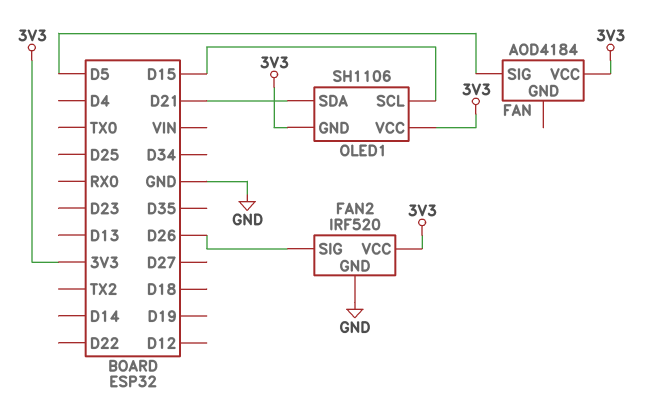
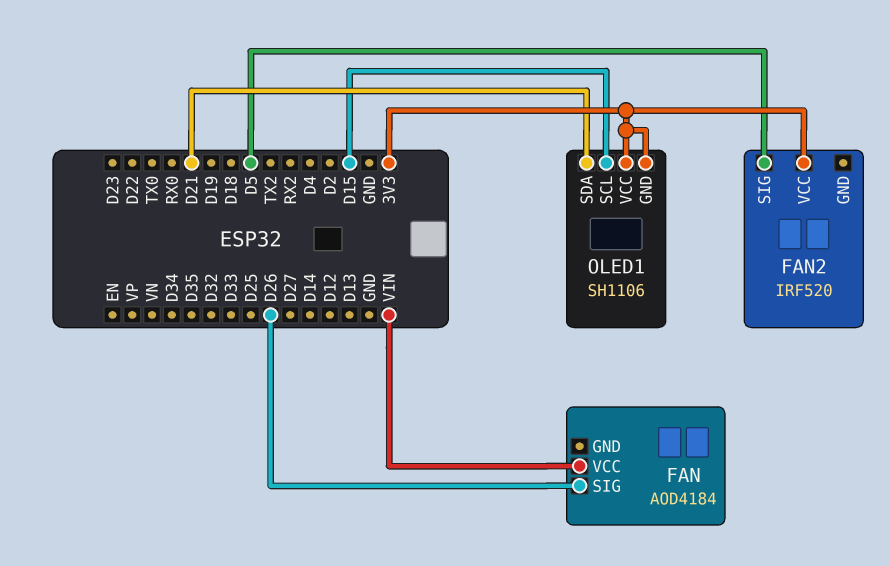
FAN pin SIG: D5 -> D26
FAN pin VCC: 3V3 -> VIN
FAN2 pin GND: GND -> none
FAN2 pin SIG: D26 -> D5

